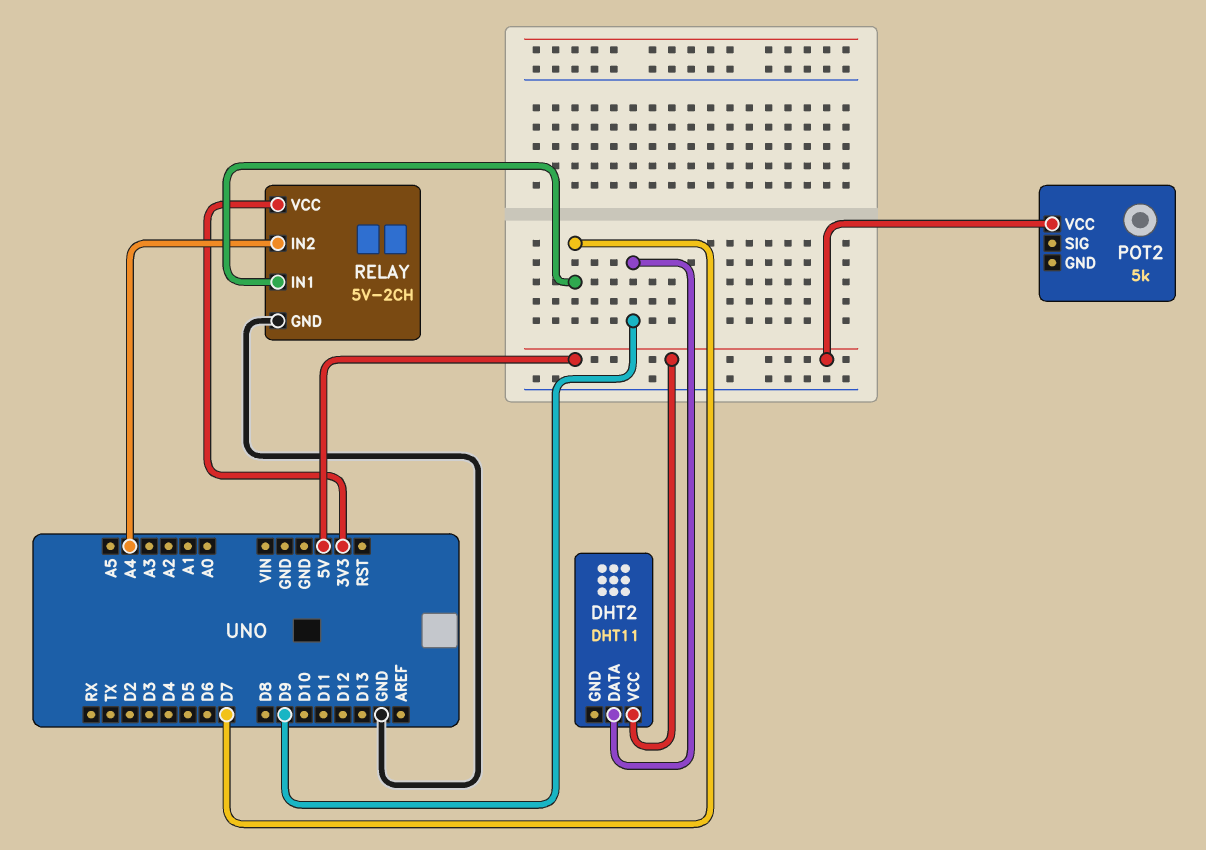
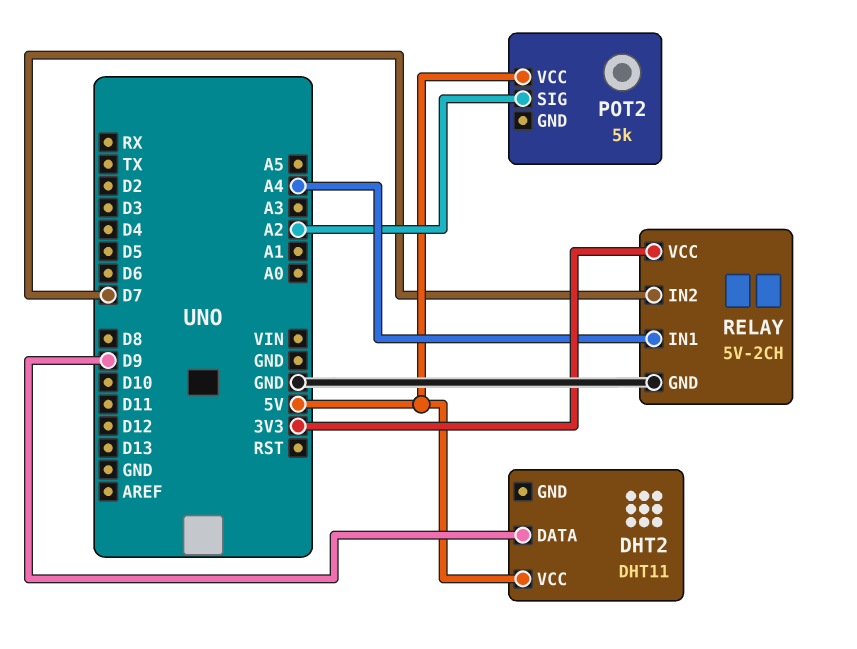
POT2 pin SIG: none -> A2
RELAY pin IN1: D7 -> A4
RELAY pin IN2: A4 -> D7

